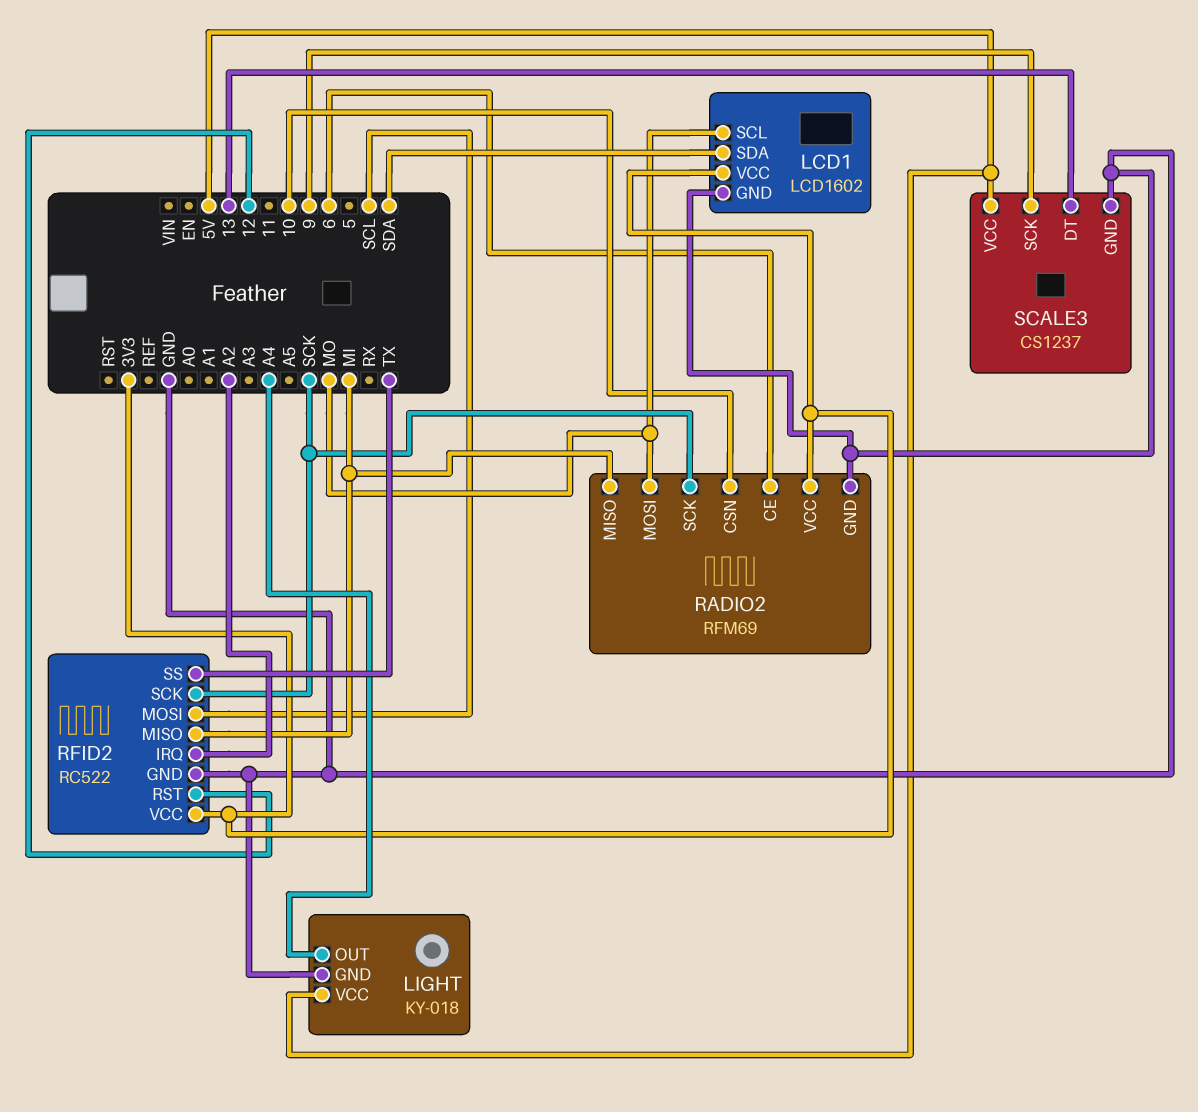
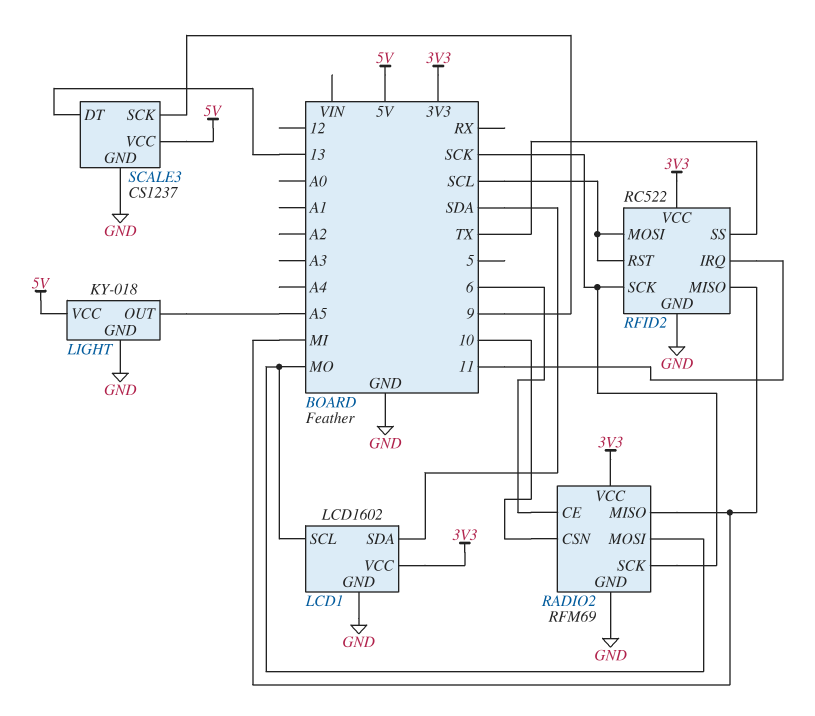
LIGHT pin OUT: A4 -> A5
RFID2 pin IRQ: A2 -> 11
RFID2 pin RST: 12 -> SCL

